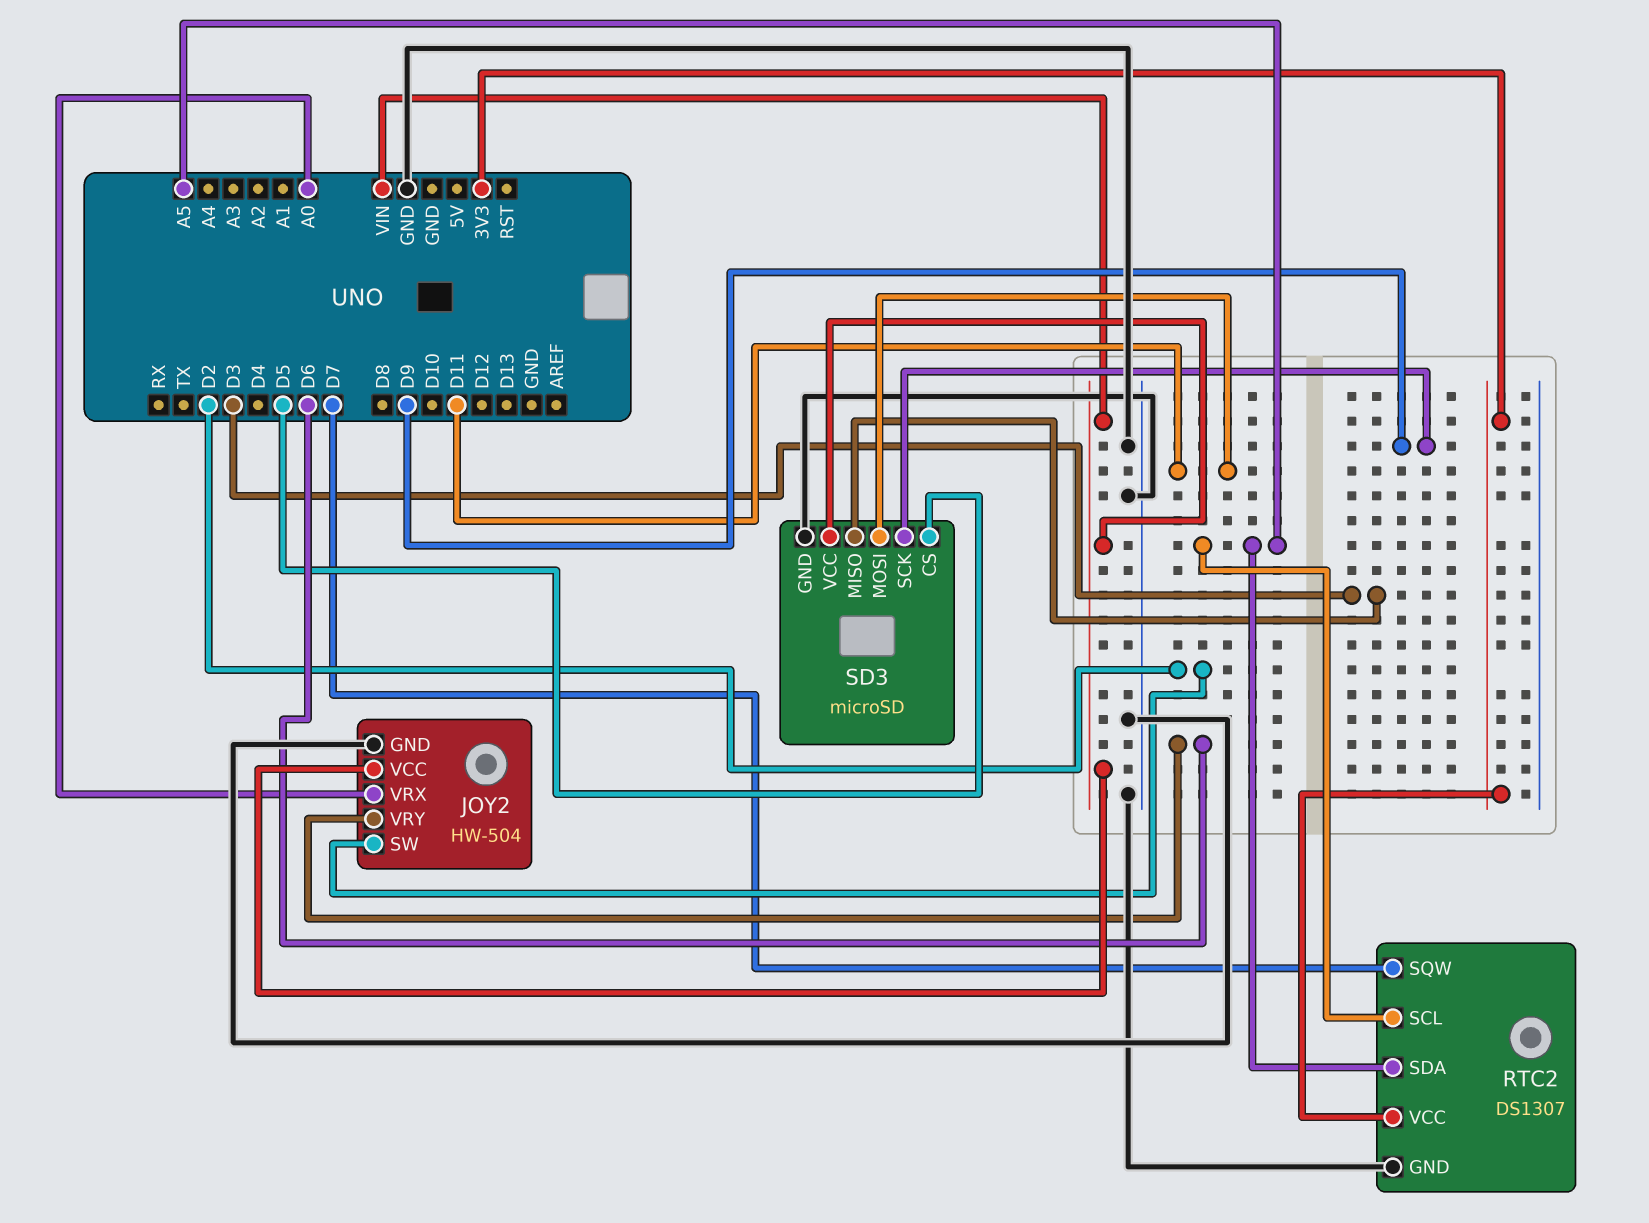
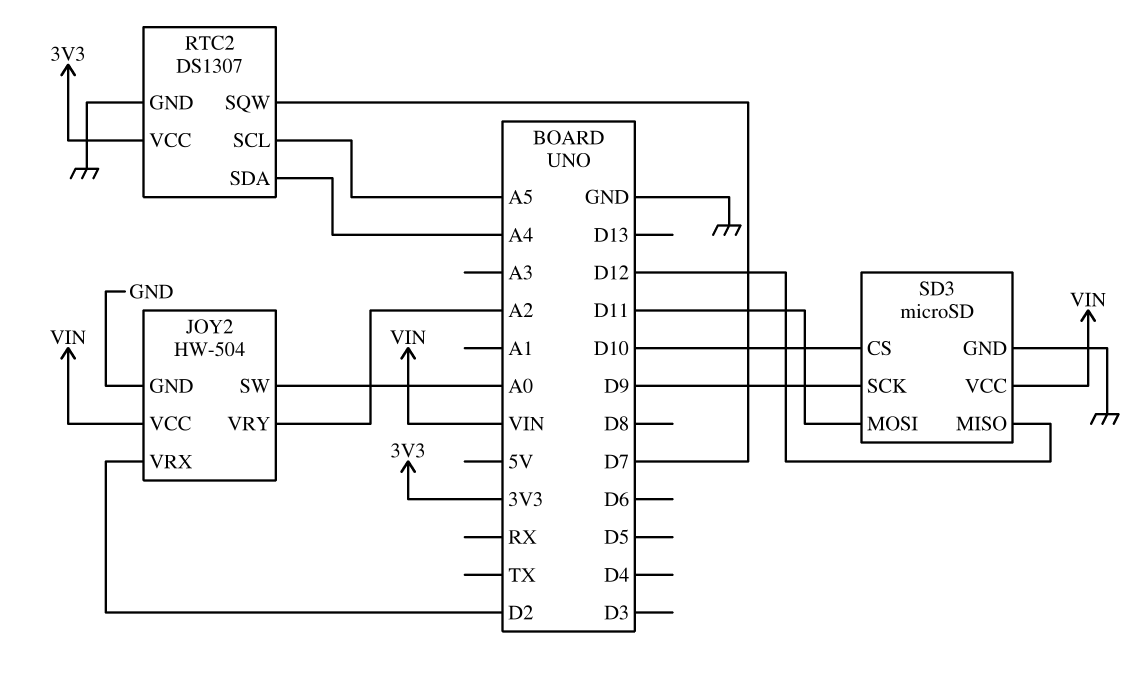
JOY2 pin SW: D2 -> A0
JOY2 pin VRX: A0 -> D2
JOY2 pin VRY: D6 -> A2
RTC2 pin SDA: A5 -> A4
SD3 pin CS: D5 -> D10
SD3 pin MISO: D3 -> D12

